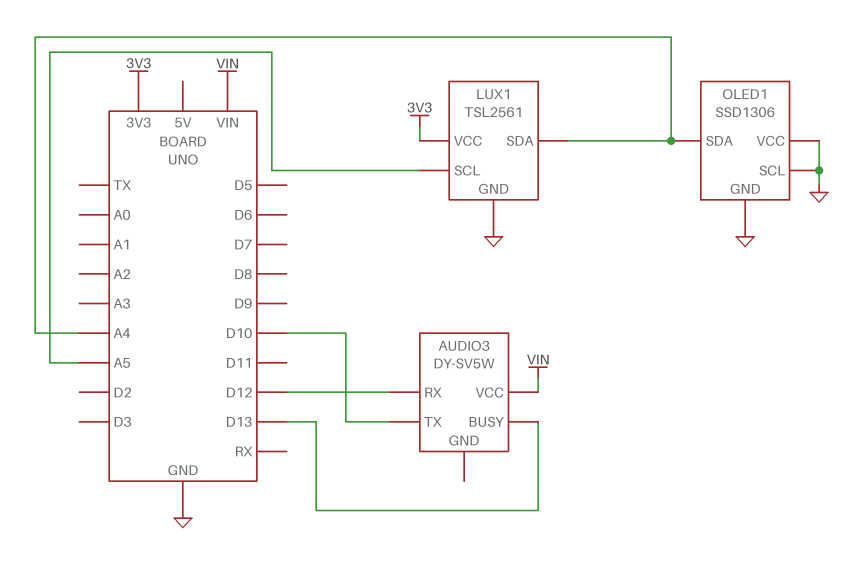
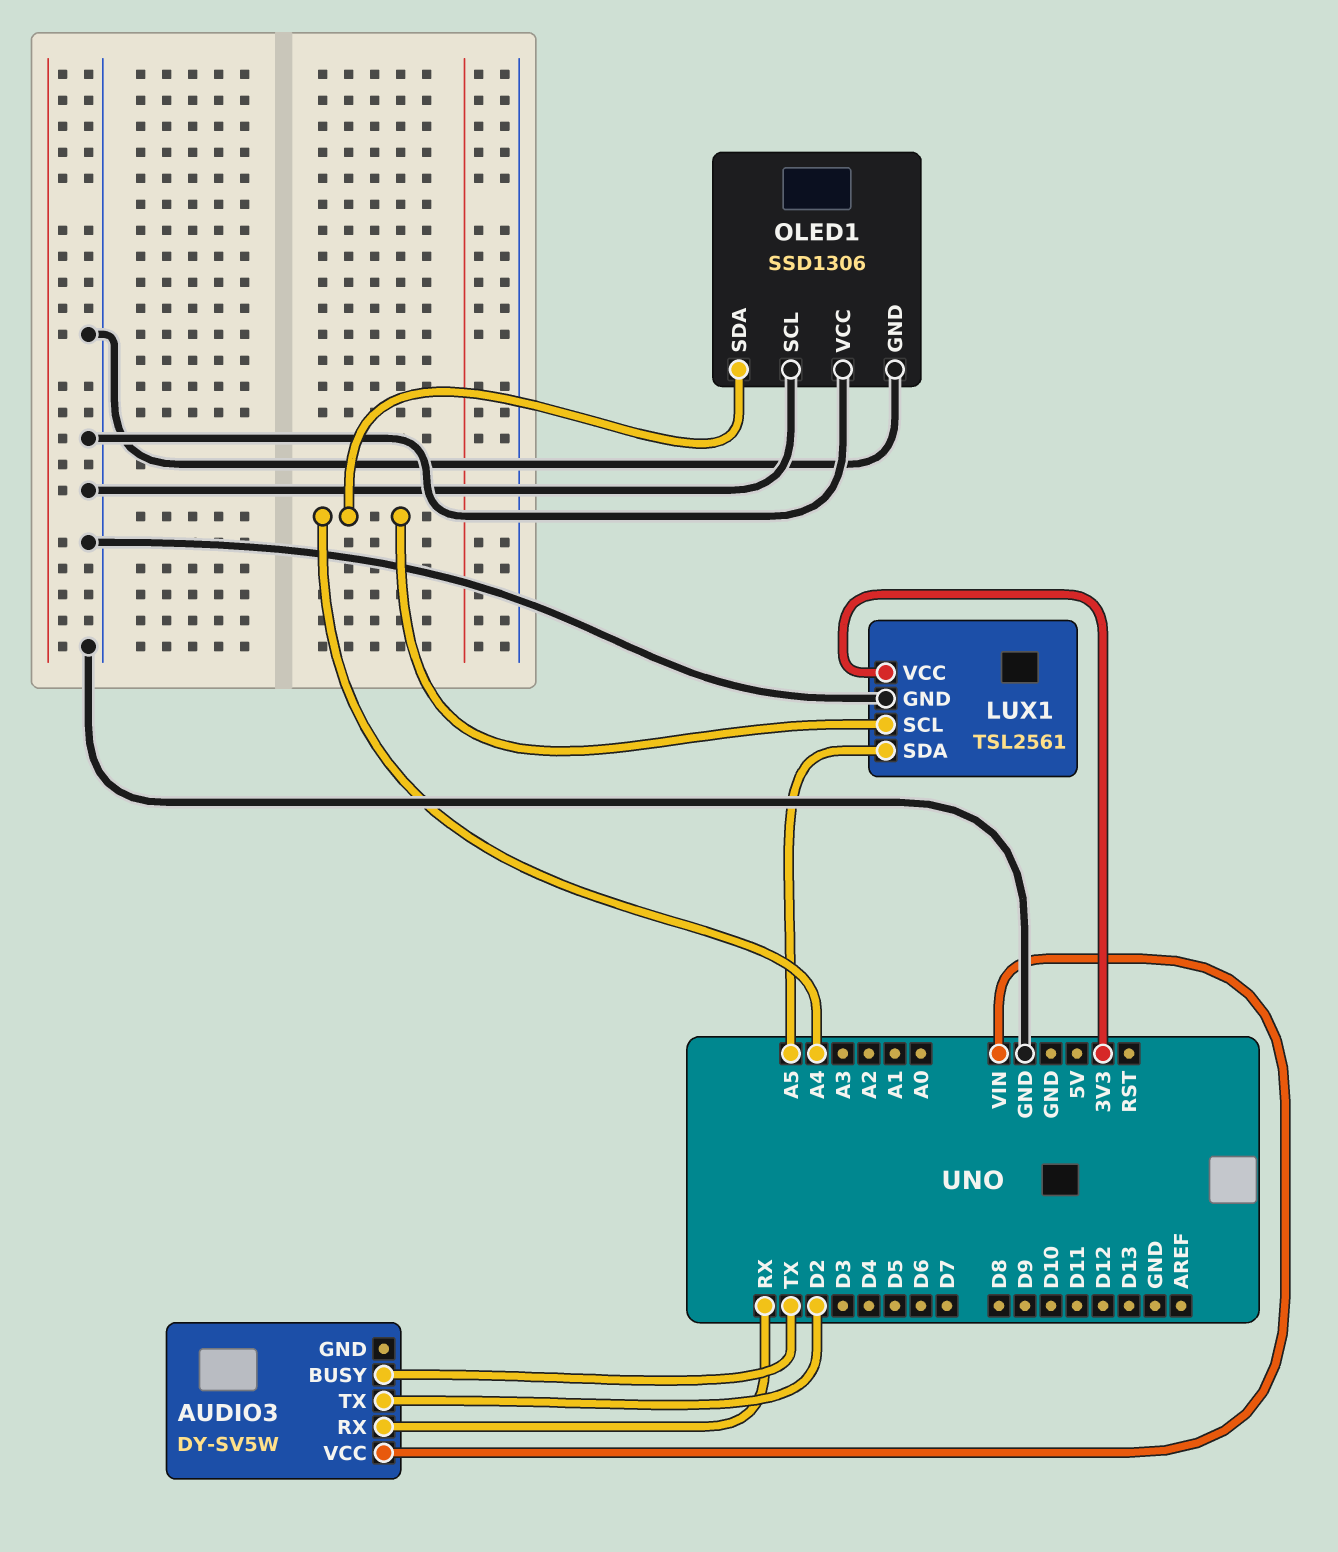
AUDIO3 pin BUSY: D13 -> TX
AUDIO3 pin RX: D12 -> RX
AUDIO3 pin TX: D10 -> D2
LUX1 pin SCL: A5 -> A4
LUX1 pin SDA: A4 -> A5

